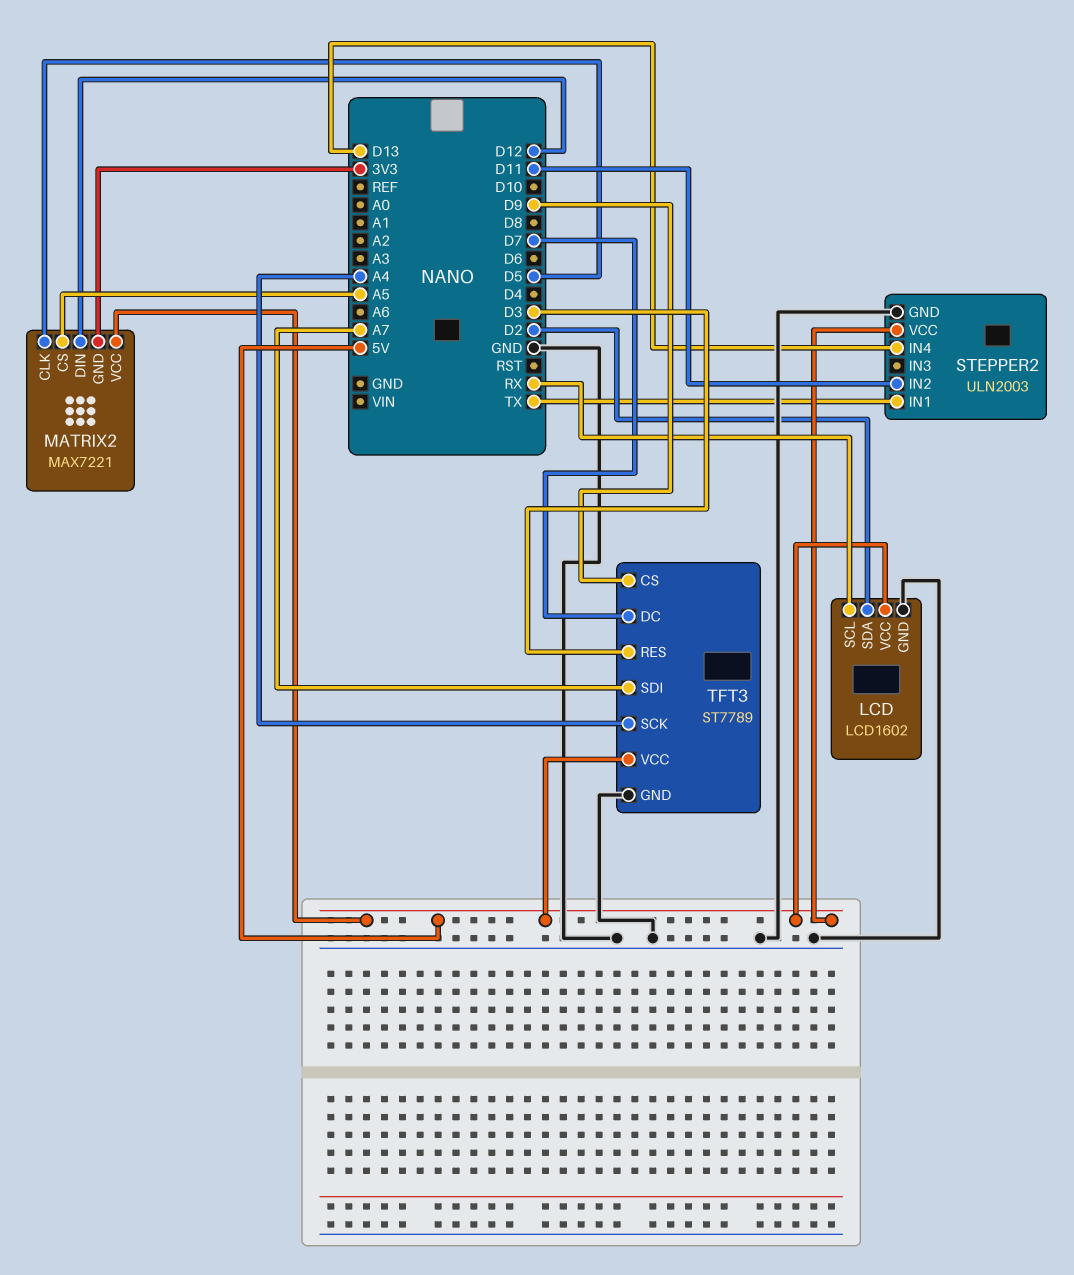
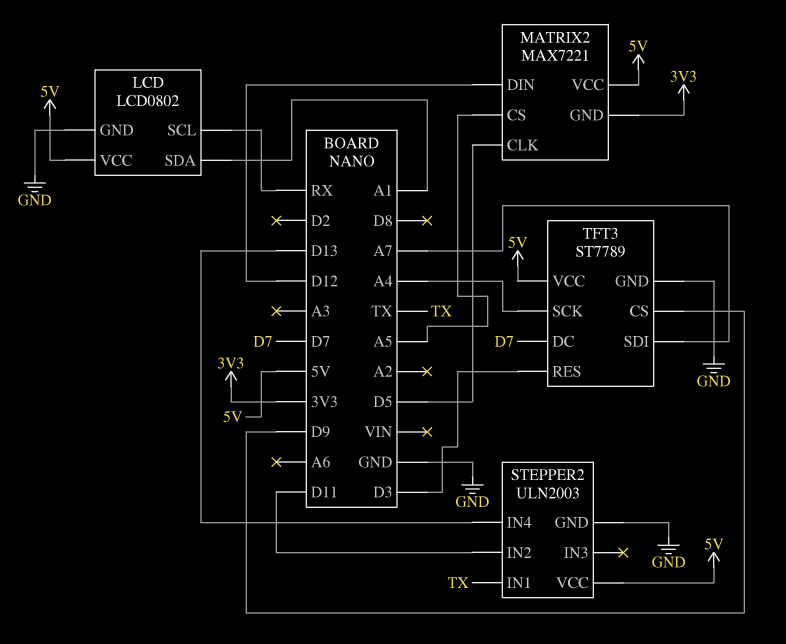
LCD: LCD1602 -> LCD0802
LCD pin SDA: D2 -> A1

